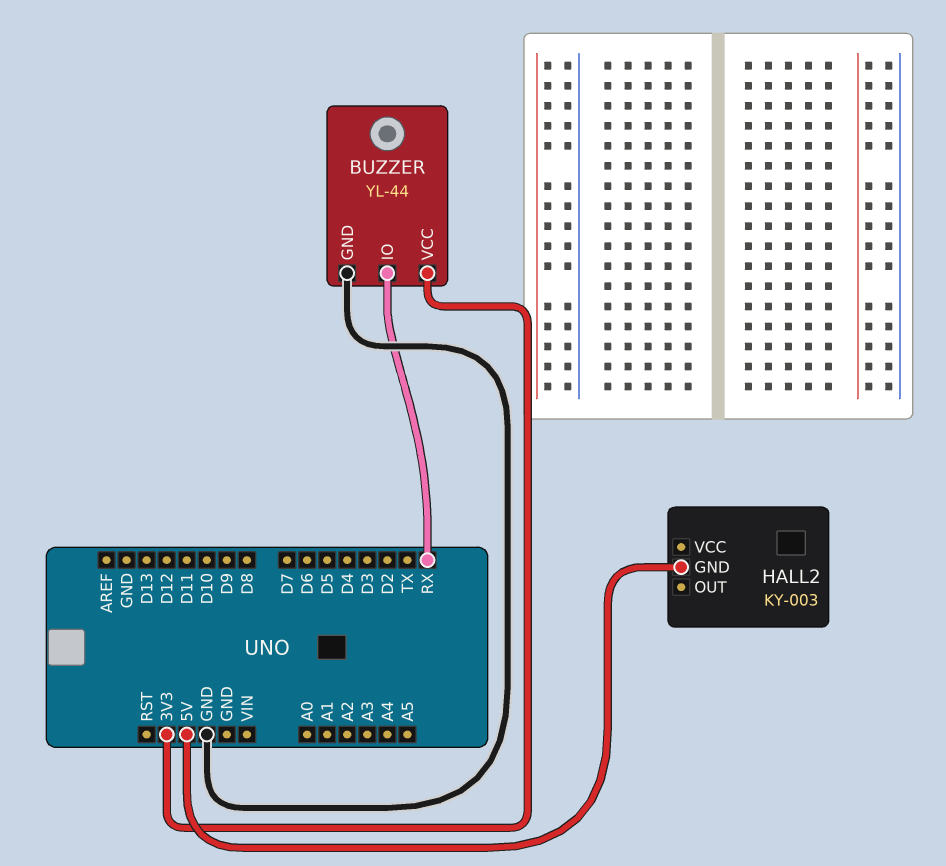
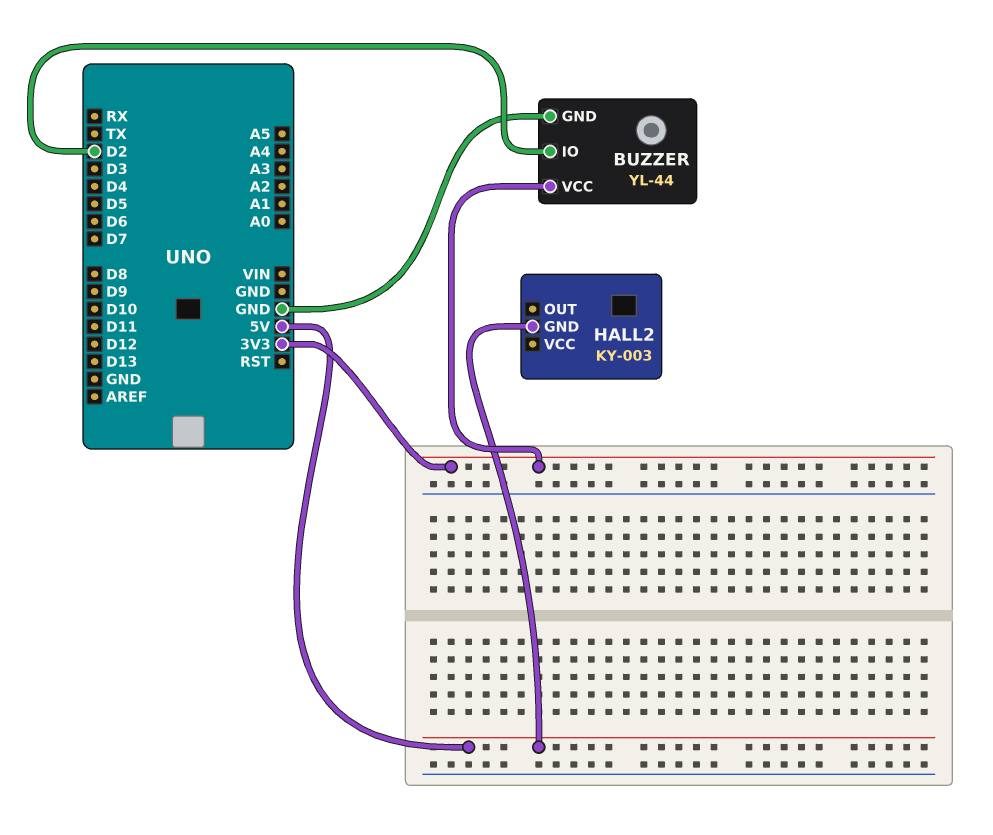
BUZZER pin IO: RX -> D2

